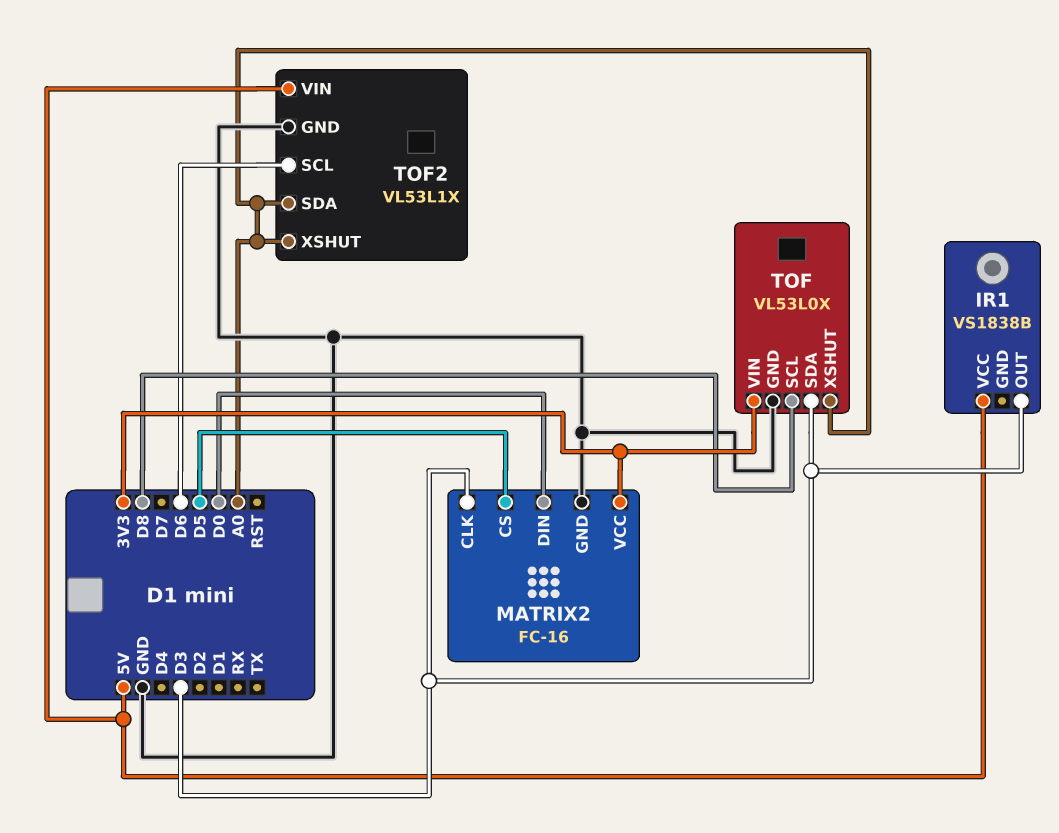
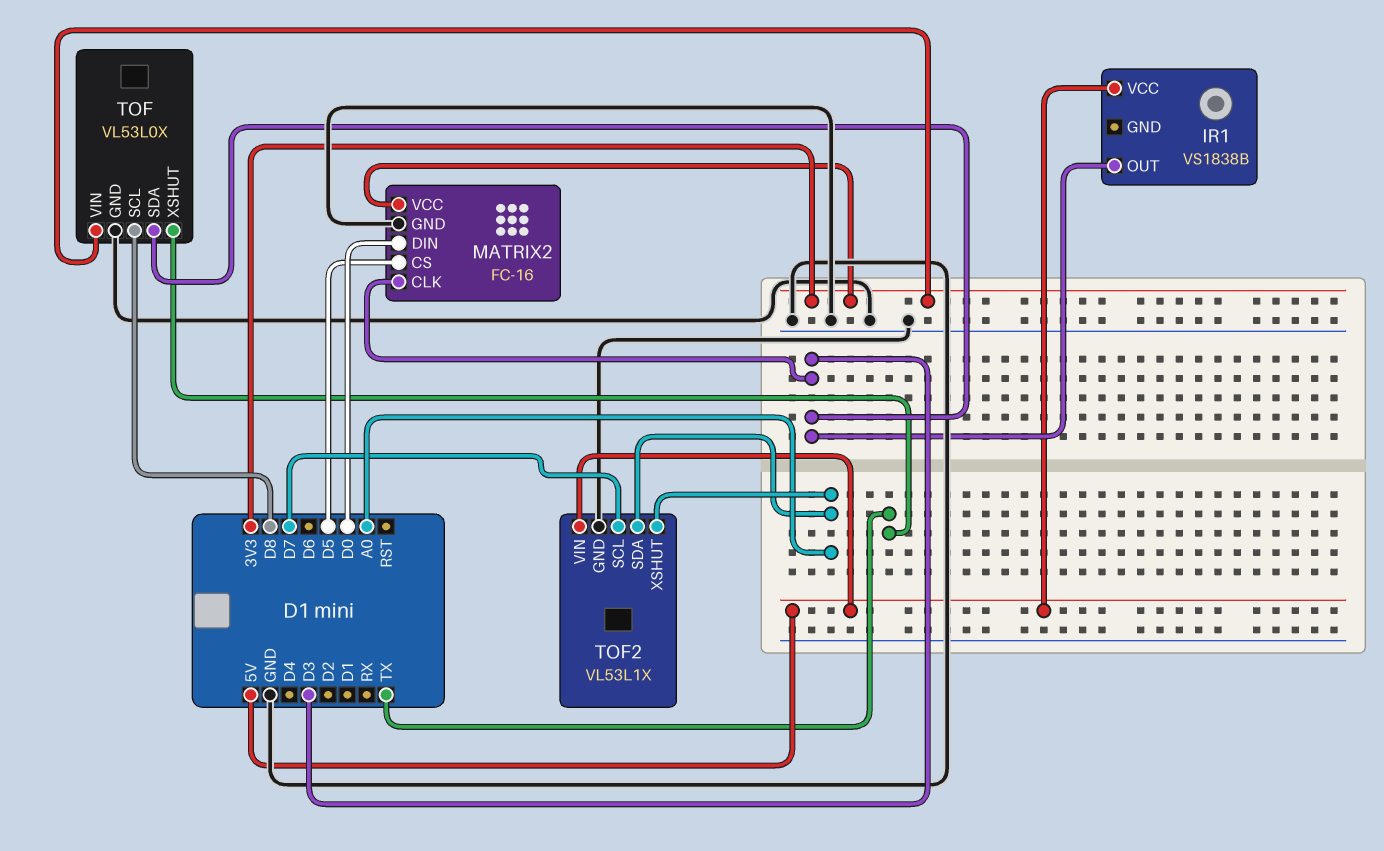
TOF pin XSHUT: A0 -> TX
TOF2 pin SCL: D6 -> D7

